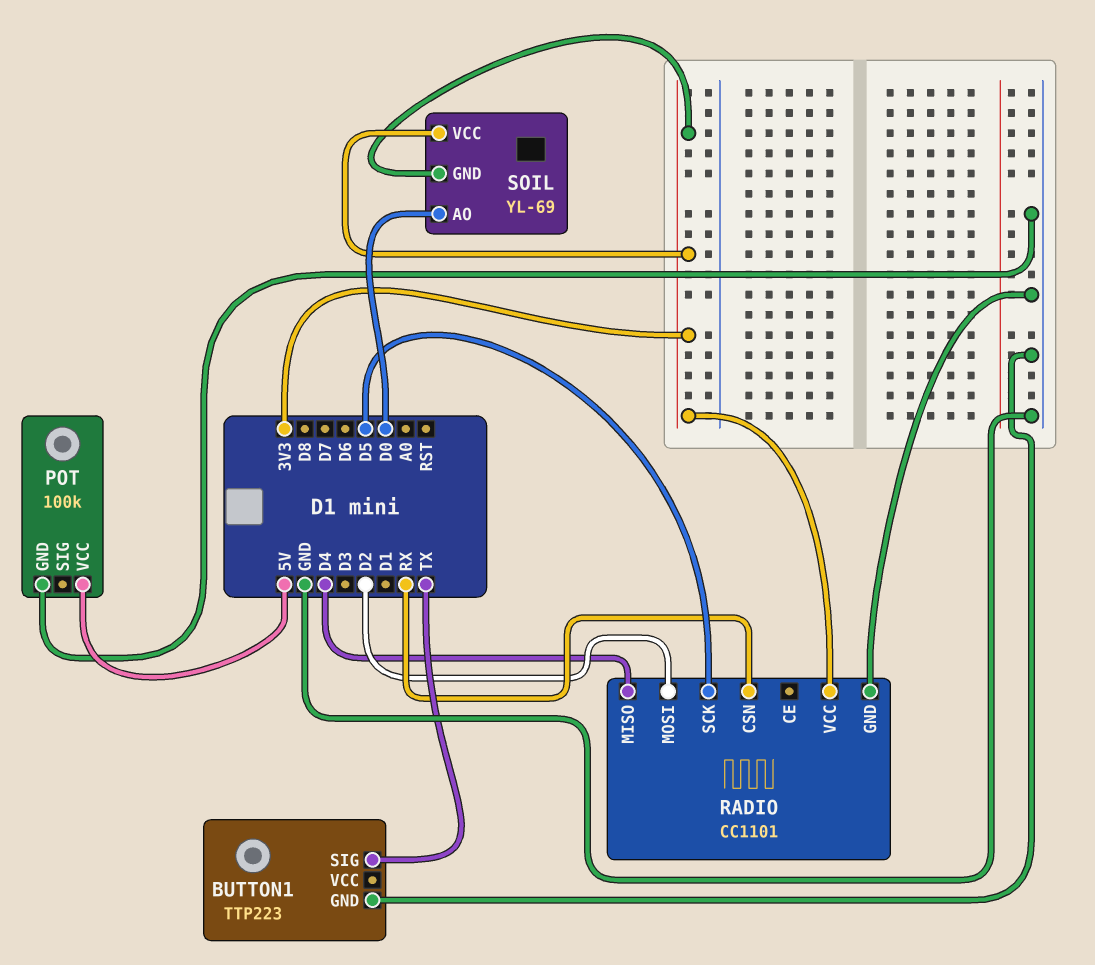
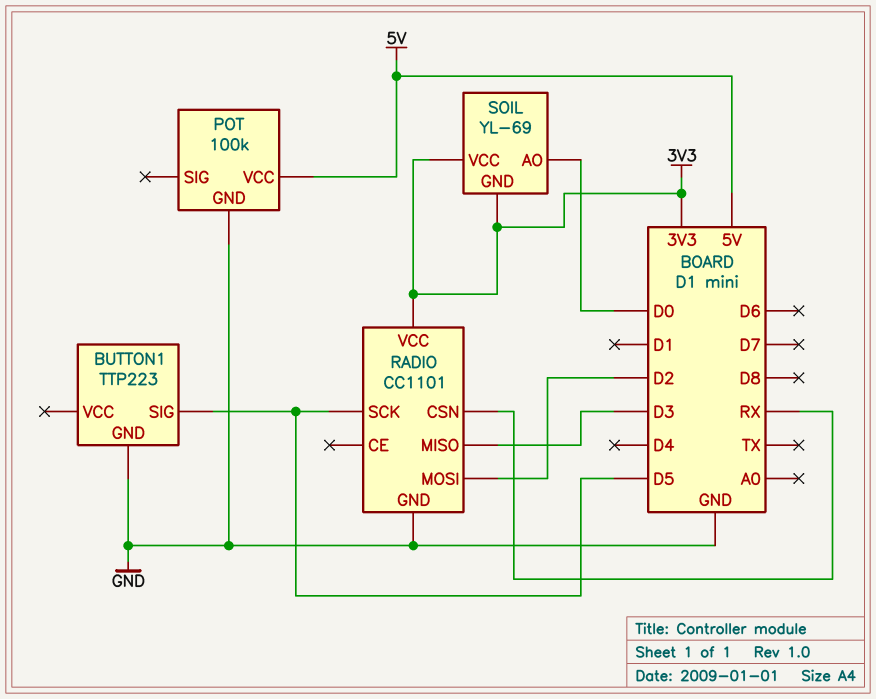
BUTTON1 pin SIG: TX -> D5
RADIO pin MISO: D4 -> D3

